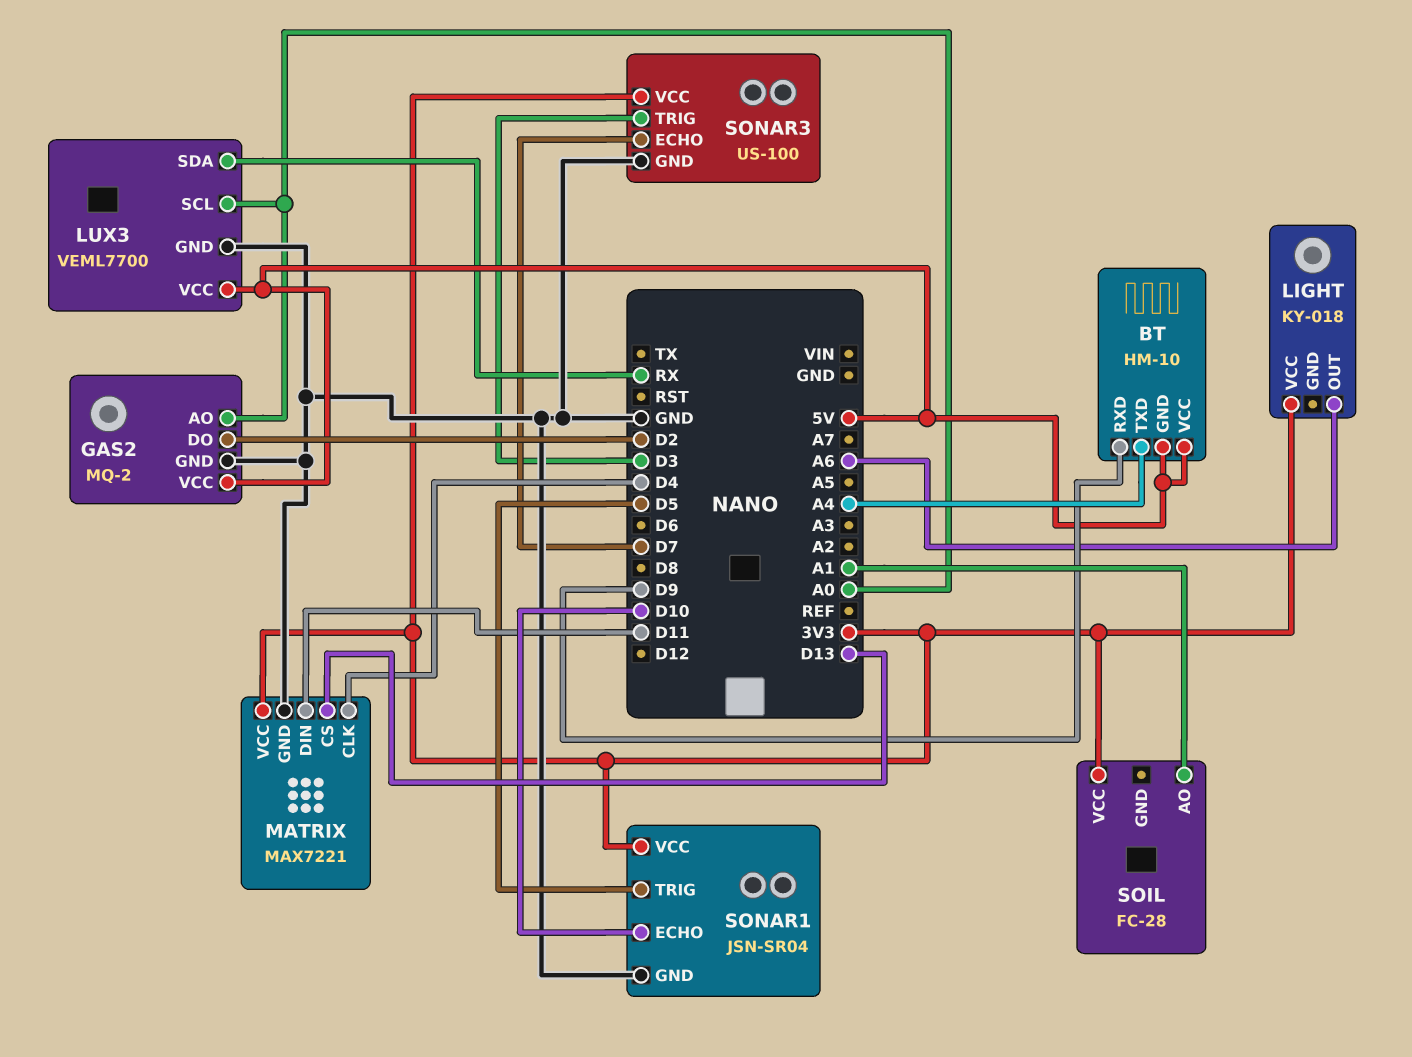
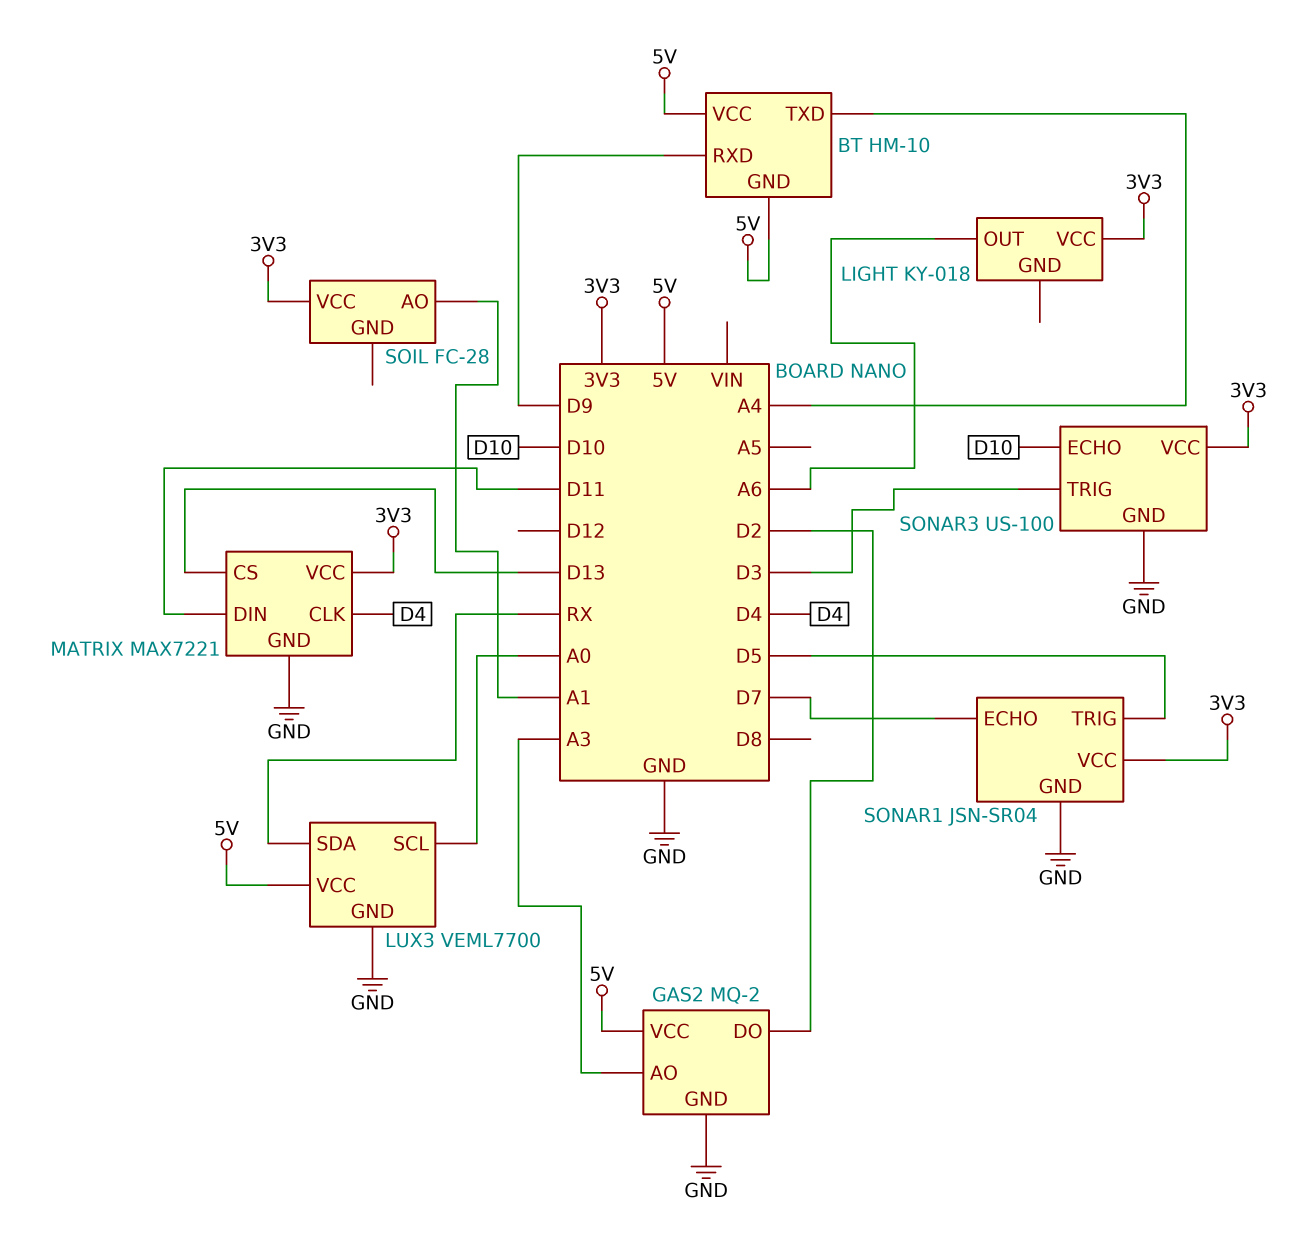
GAS2 pin AO: A0 -> A3
SONAR1 pin ECHO: D10 -> D7
SONAR3 pin ECHO: D7 -> D10

